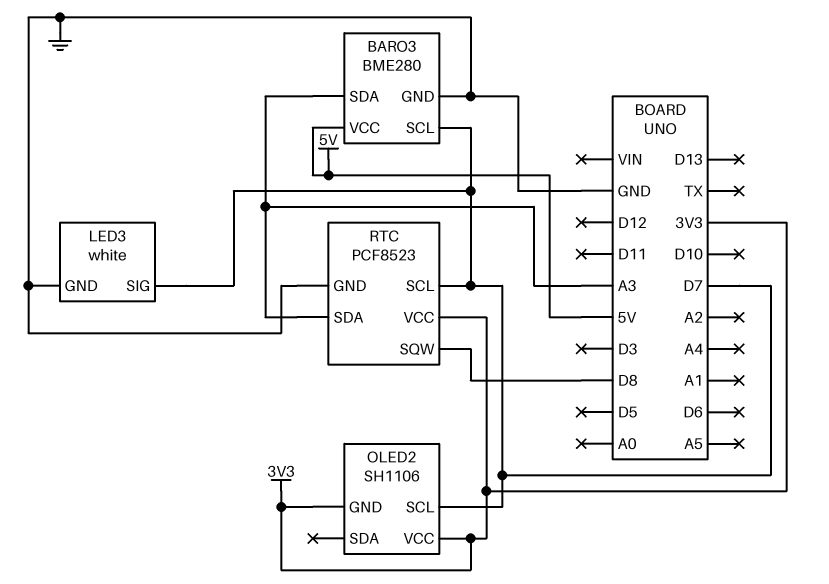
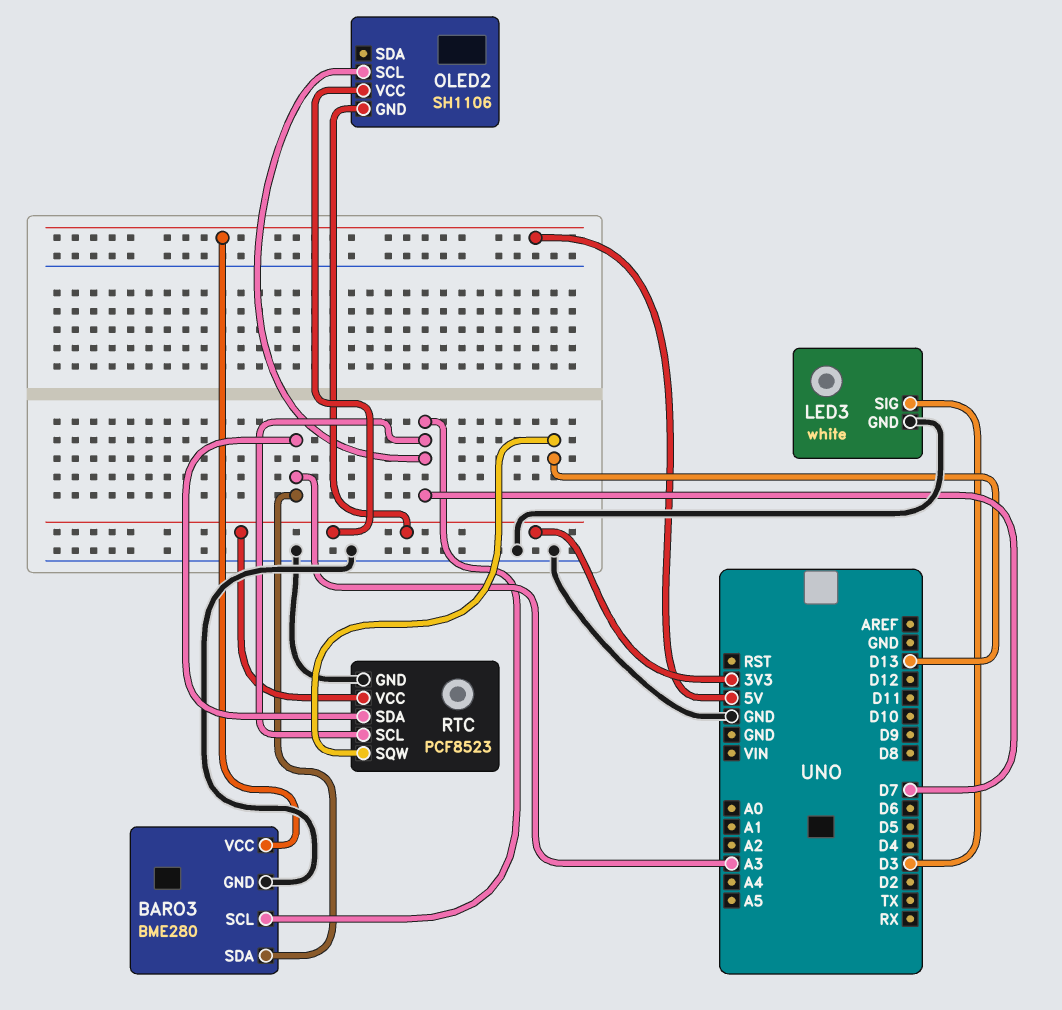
LED3 pin SIG: D7 -> D3
RTC pin SQW: D8 -> D13

